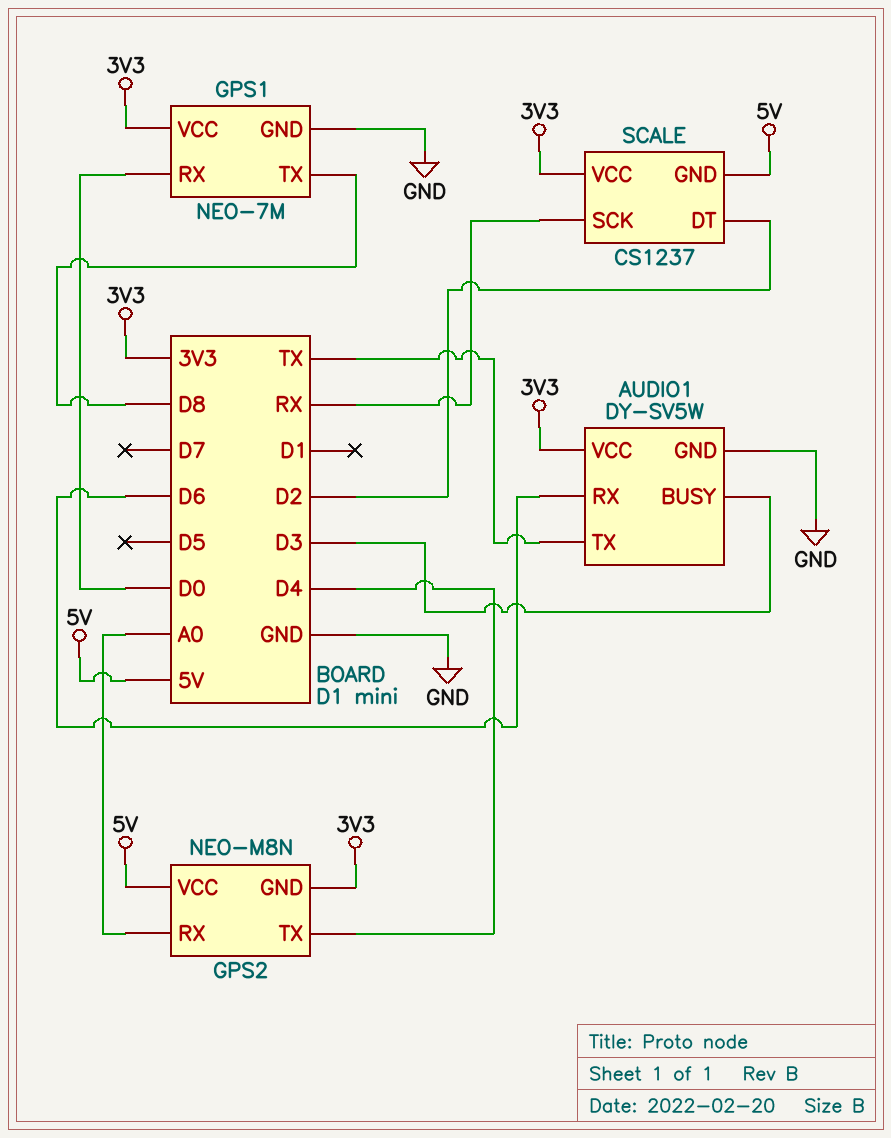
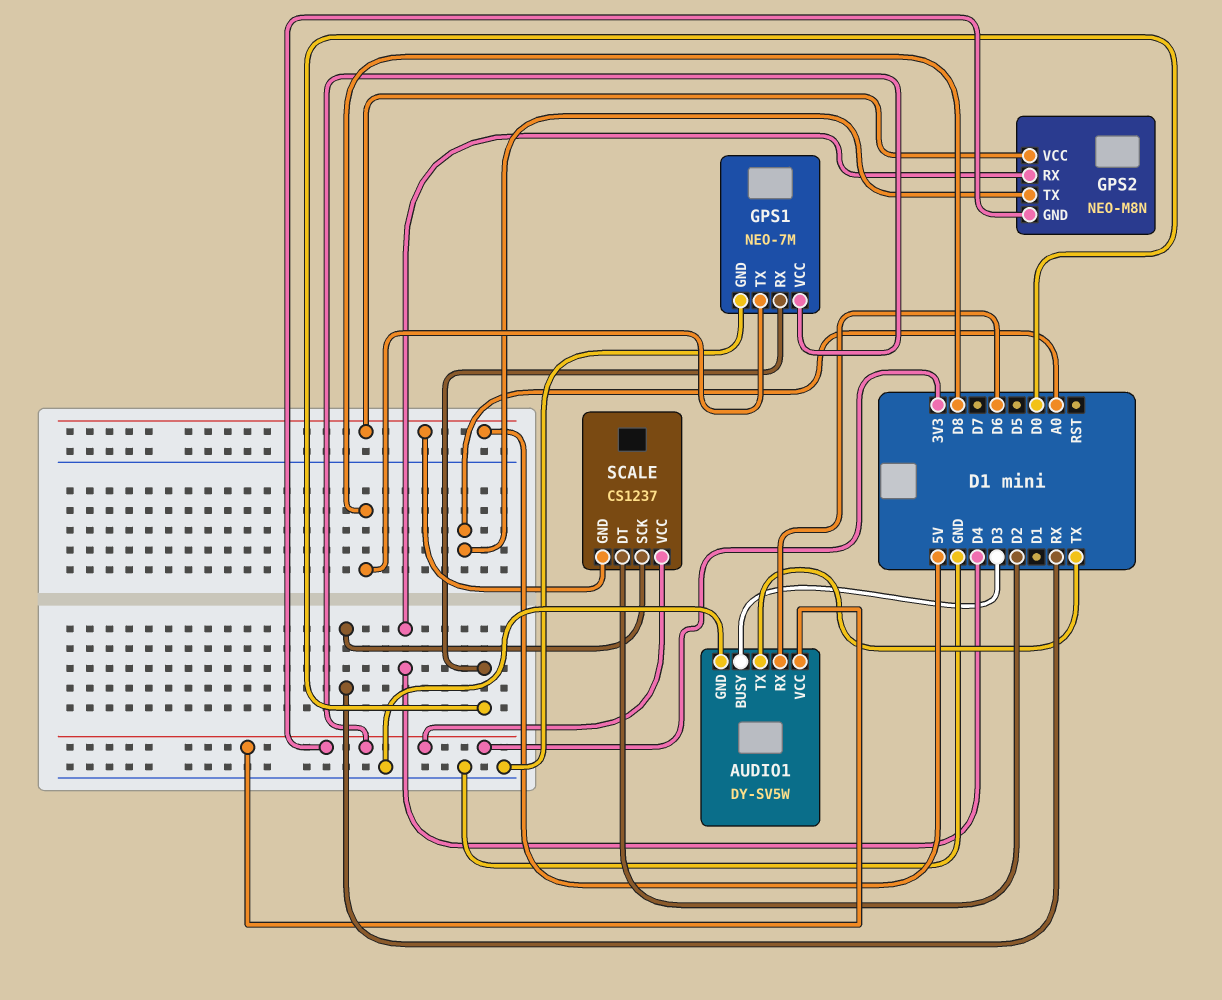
GPS2 pin RX: A0 -> D4
GPS2 pin TX: D4 -> A0

